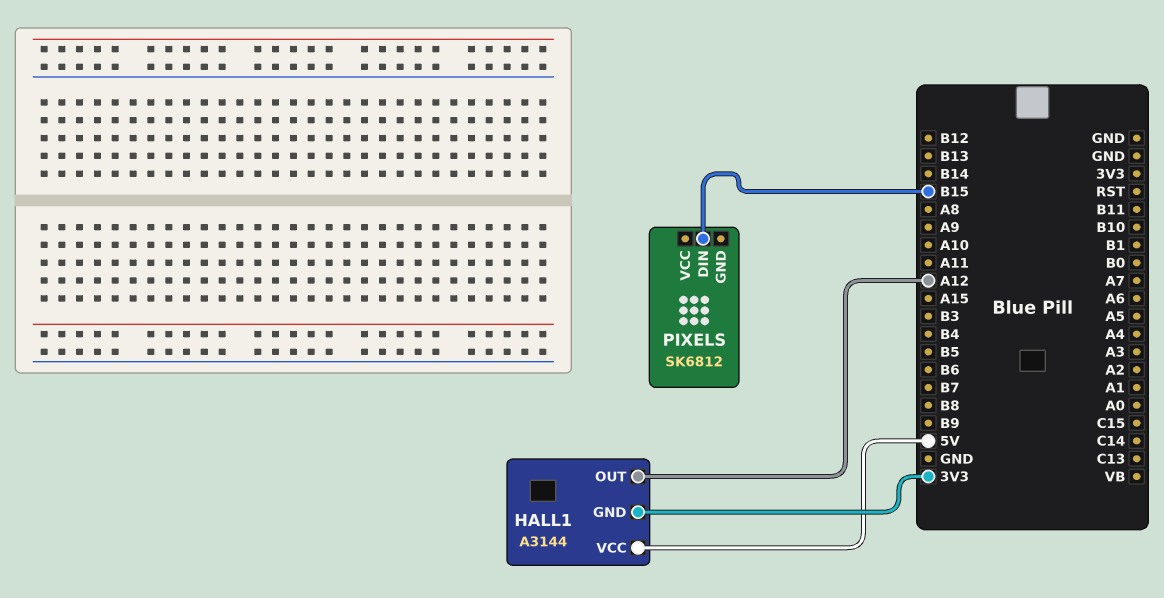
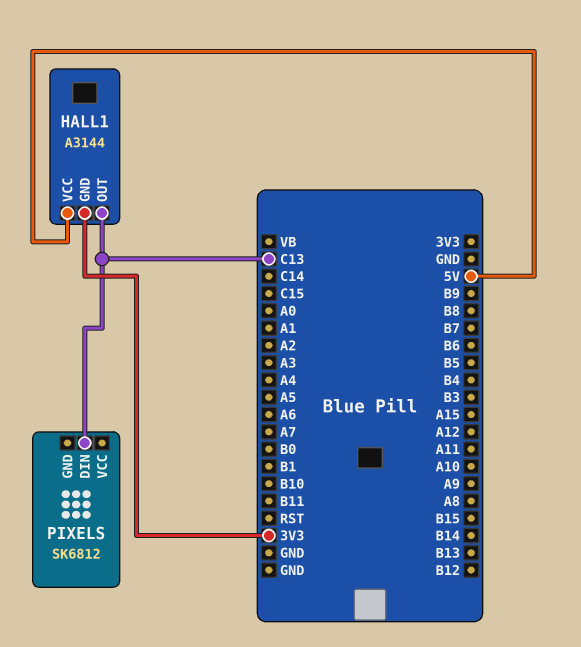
HALL1 pin OUT: A12 -> C13
PIXELS pin DIN: B15 -> C13

